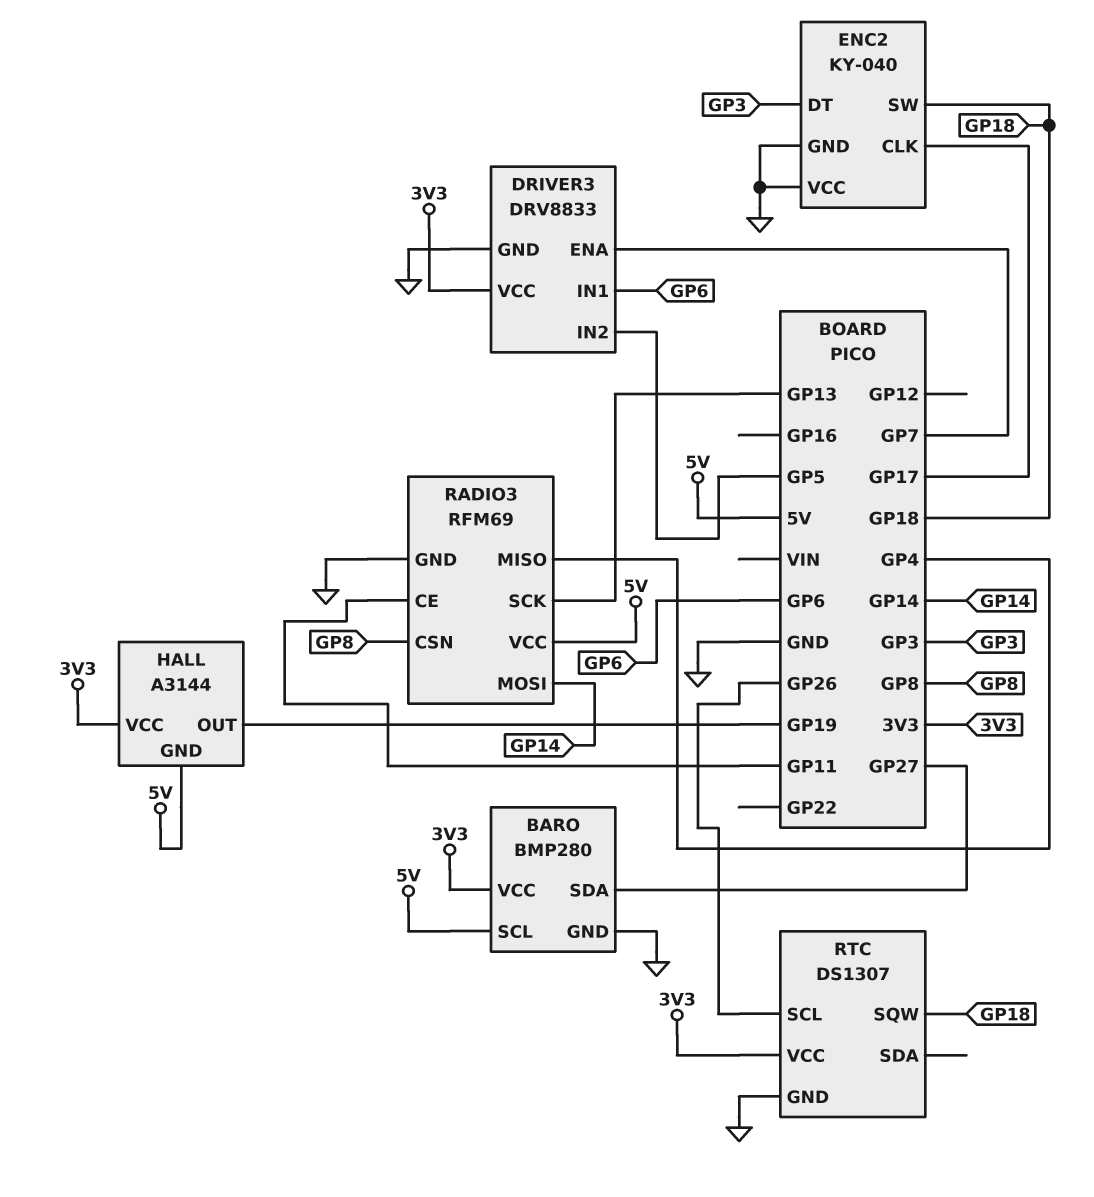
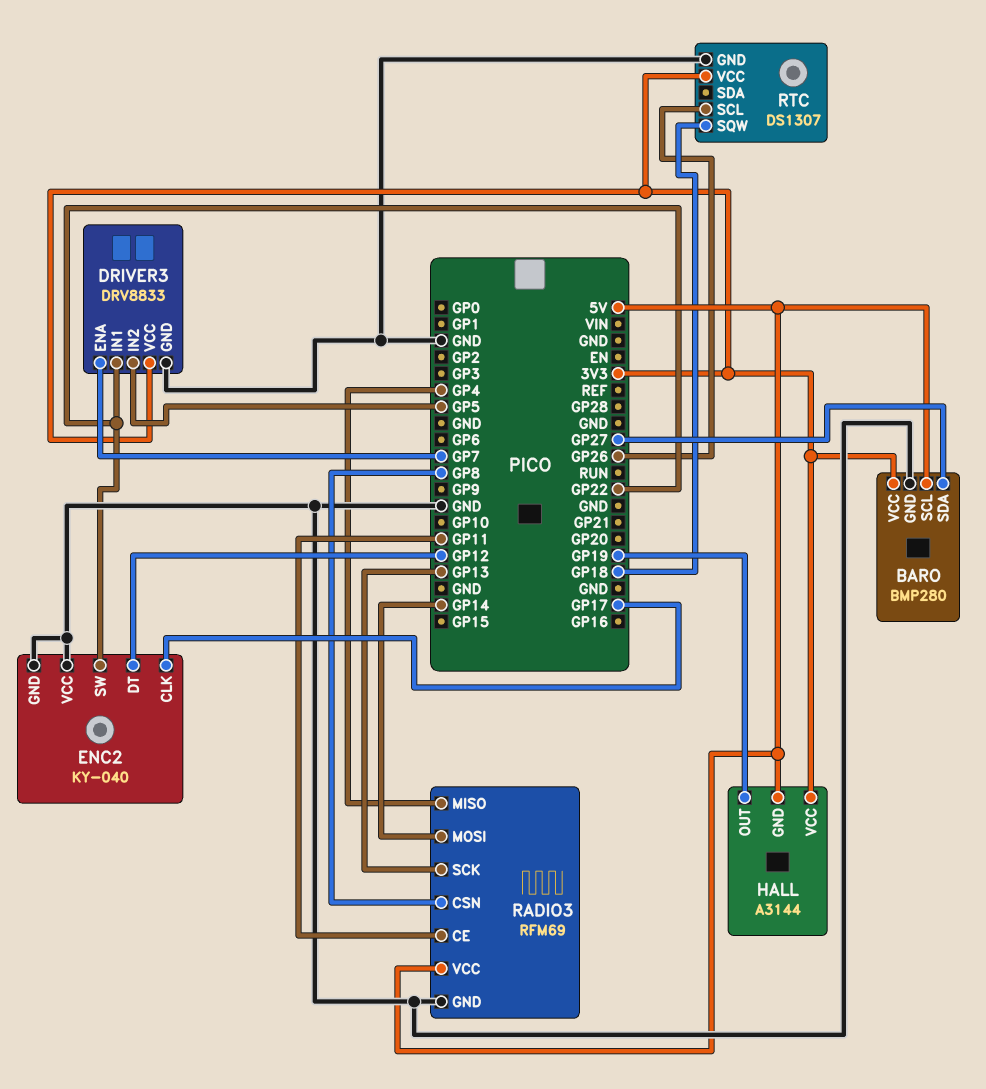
DRIVER3 pin IN1: GP6 -> GP22
ENC2 pin DT: GP3 -> GP12
ENC2 pin SW: GP18 -> GP22

